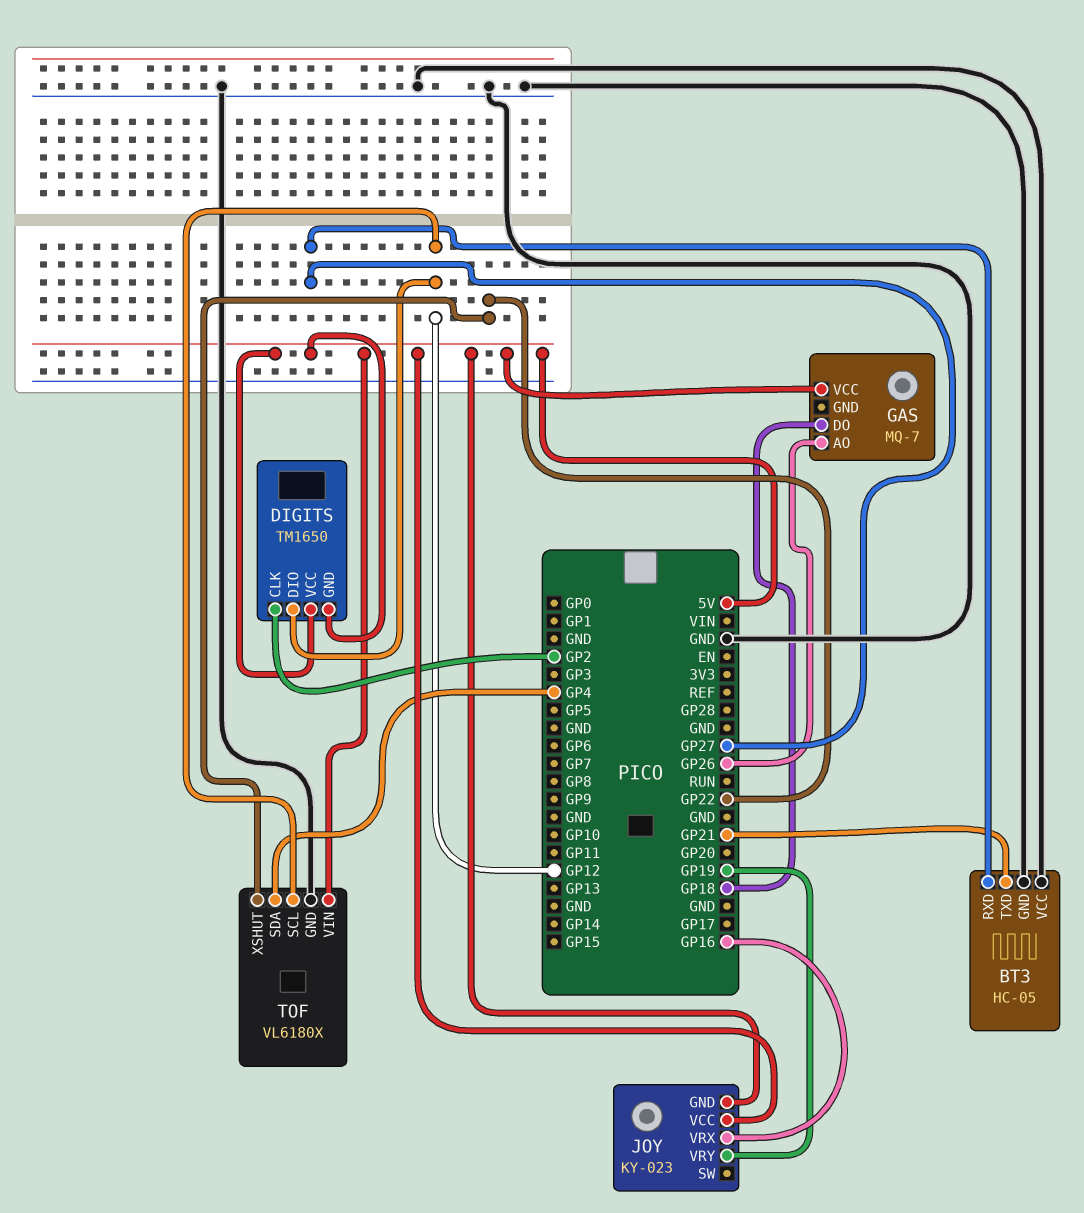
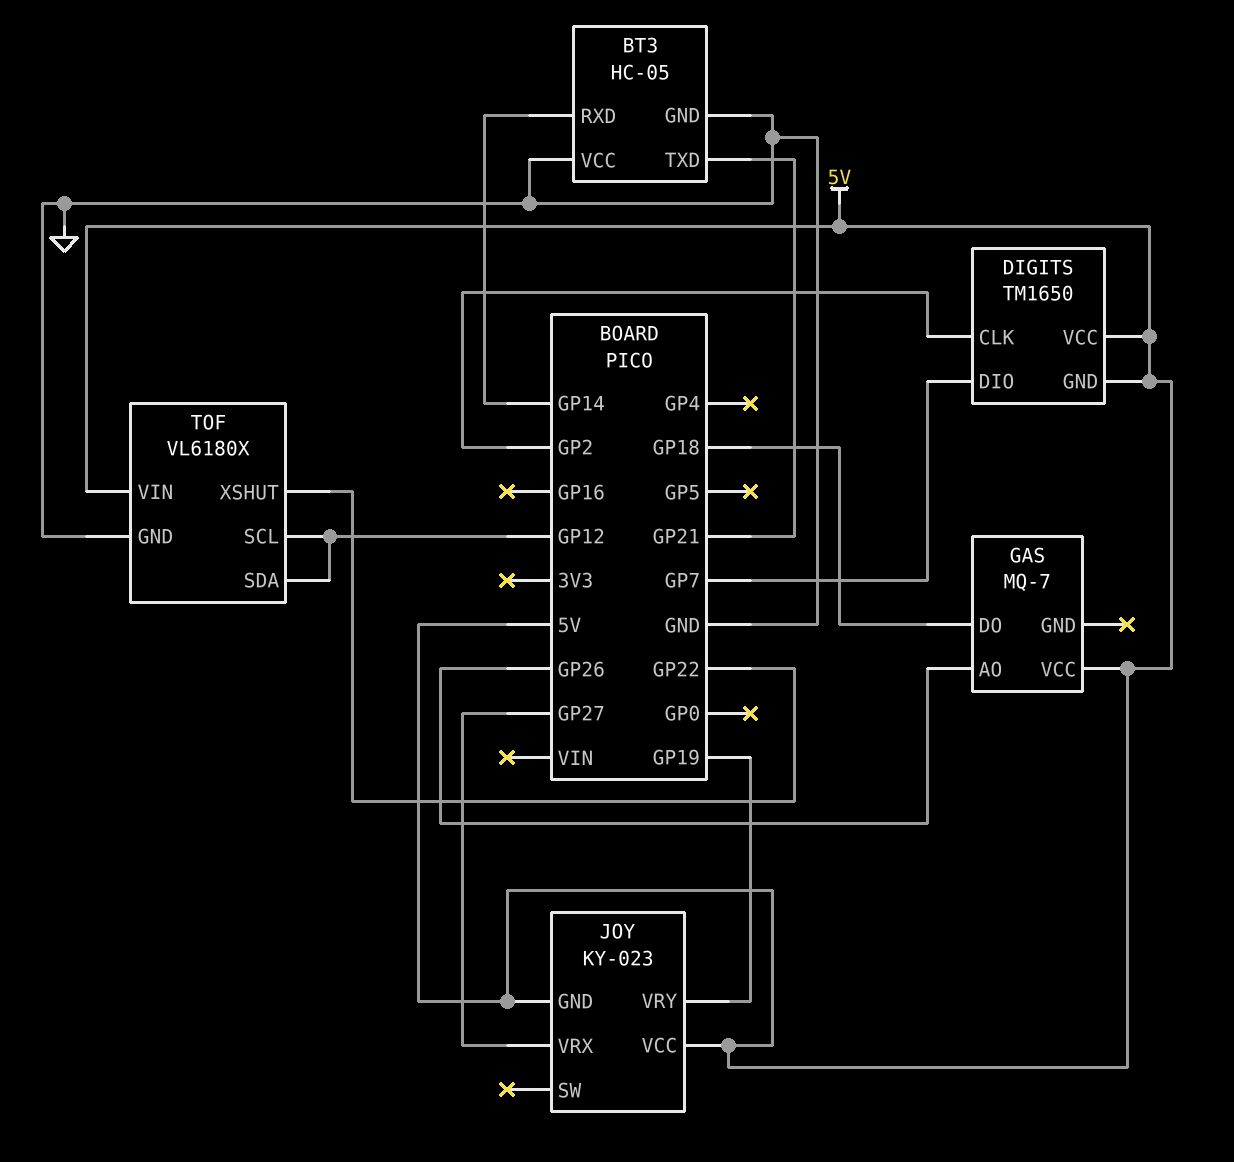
BT3 pin RXD: GP27 -> GP14
DIGITS pin DIO: GP12 -> GP7
JOY pin VRX: GP16 -> GP27
TOF pin SDA: GP4 -> GP12

